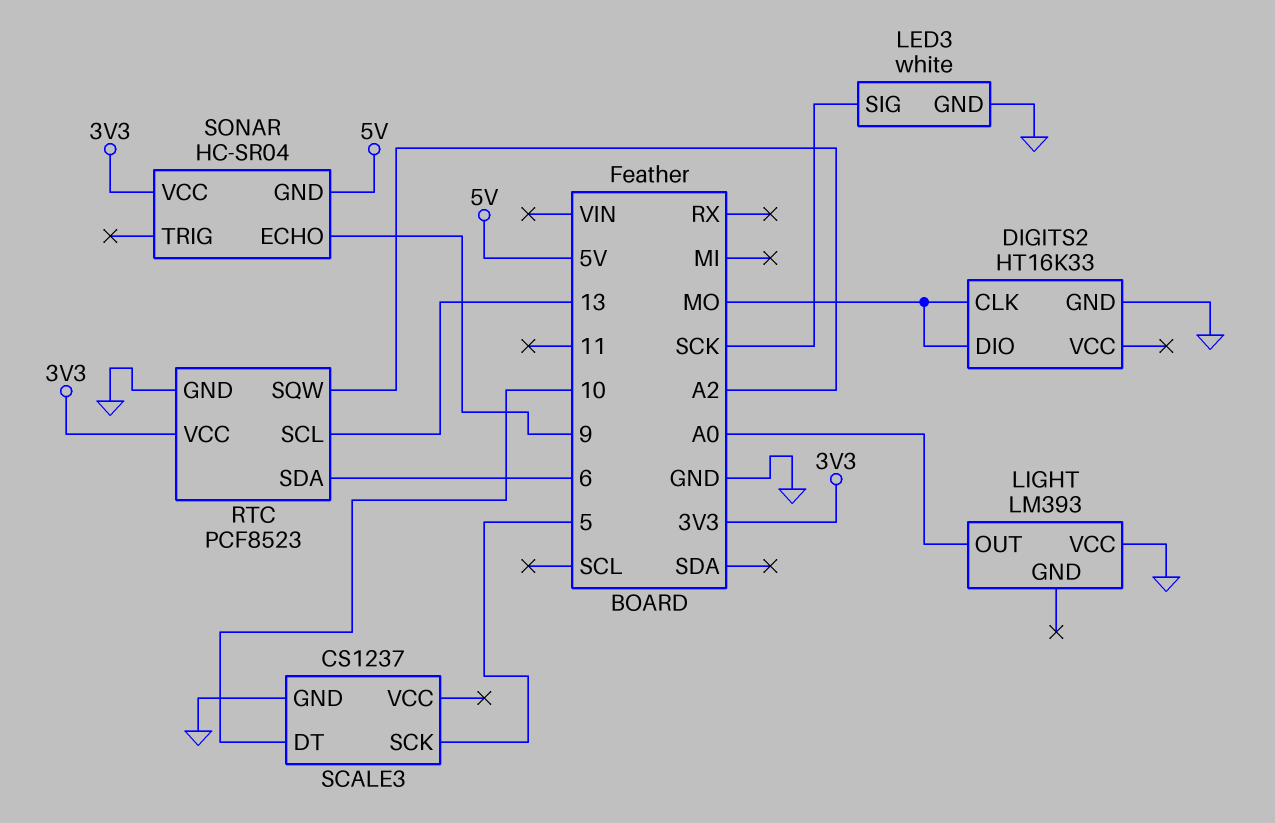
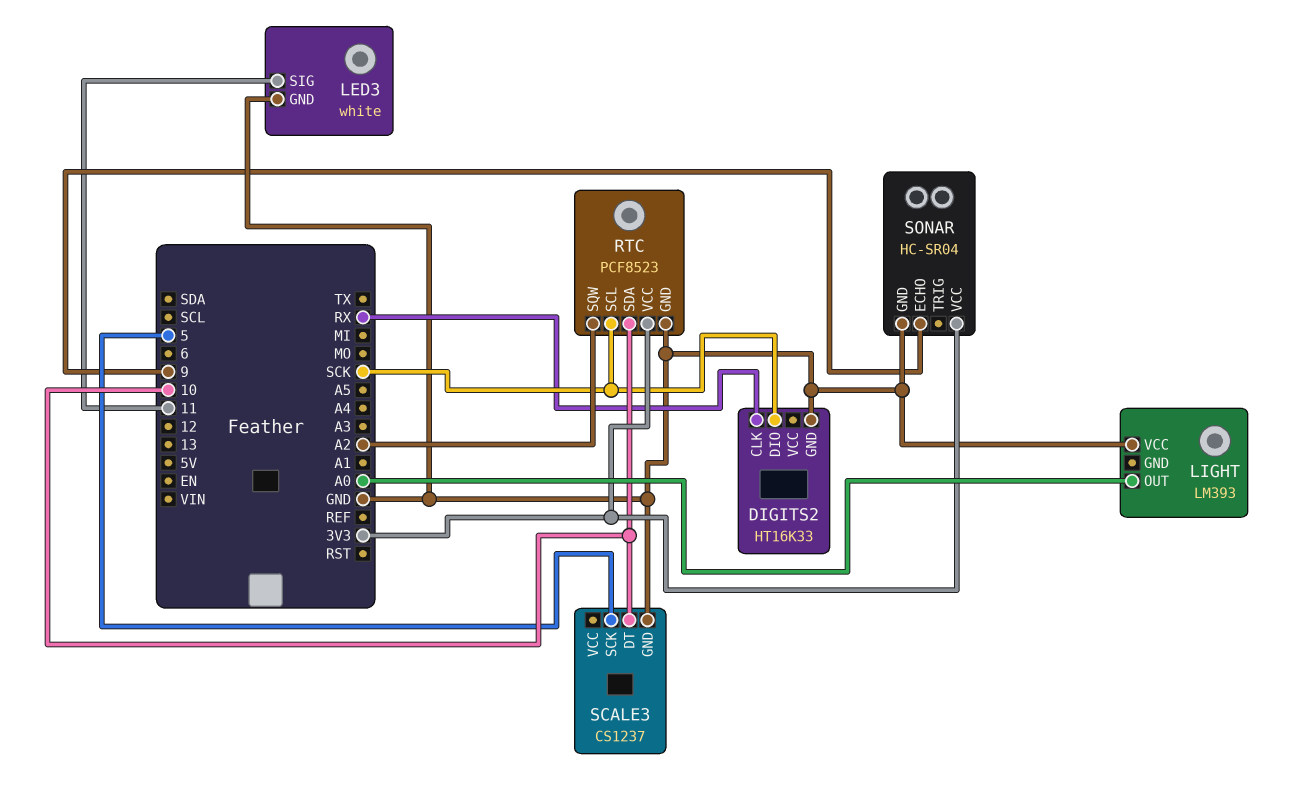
DIGITS2 pin CLK: MO -> RX
DIGITS2 pin DIO: MO -> SCK
LED3 pin SIG: SCK -> 11
RTC pin SCL: 13 -> SCK
RTC pin SDA: 6 -> 10
SONAR pin GND: 5V -> GND

